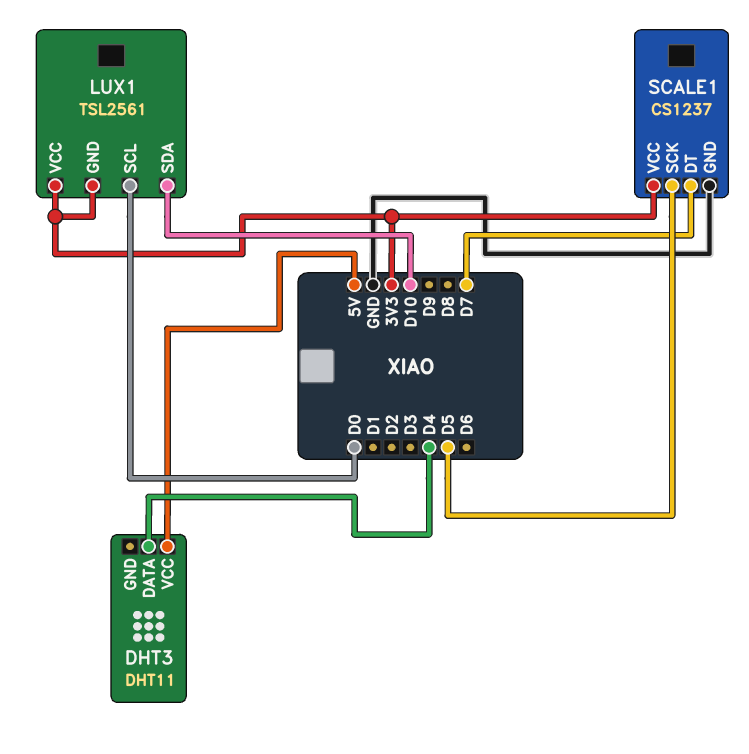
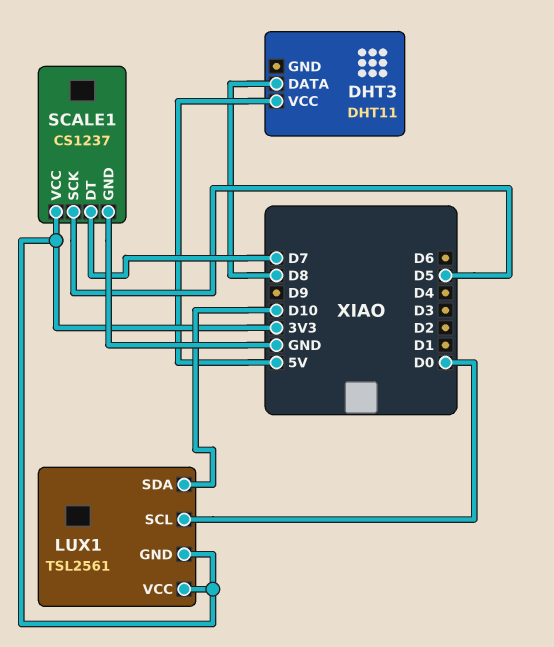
DHT3 pin DATA: D4 -> D8

